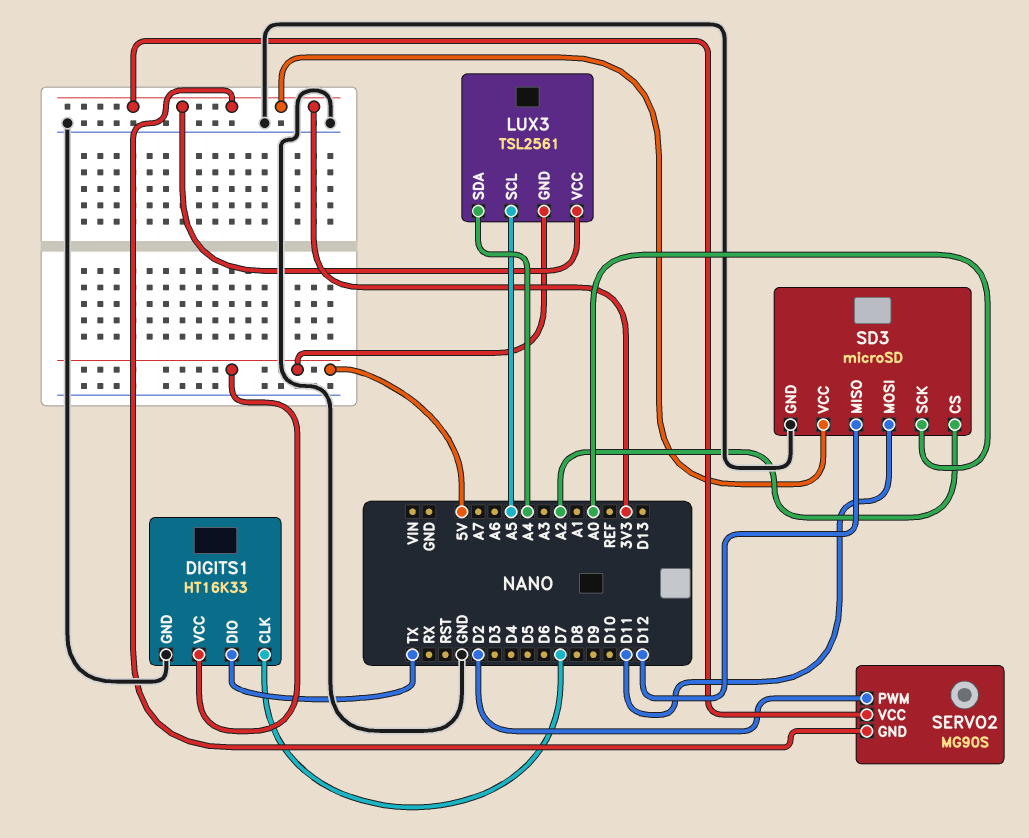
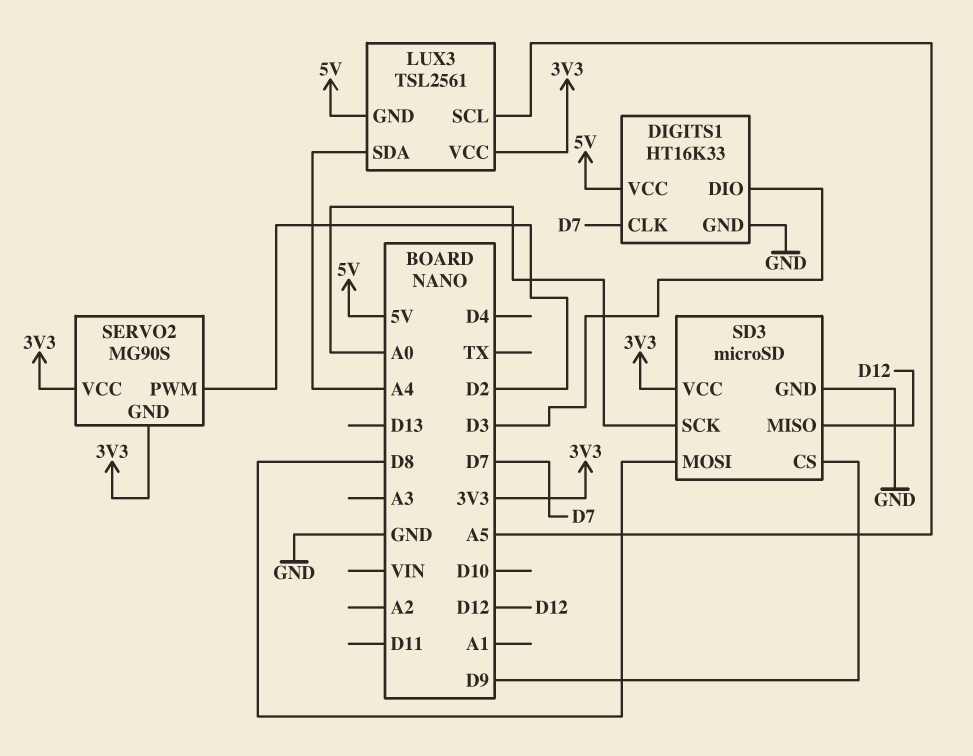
DIGITS1 pin DIO: TX -> D3
SD3 pin CS: A2 -> D9
SD3 pin MOSI: D11 -> D8

